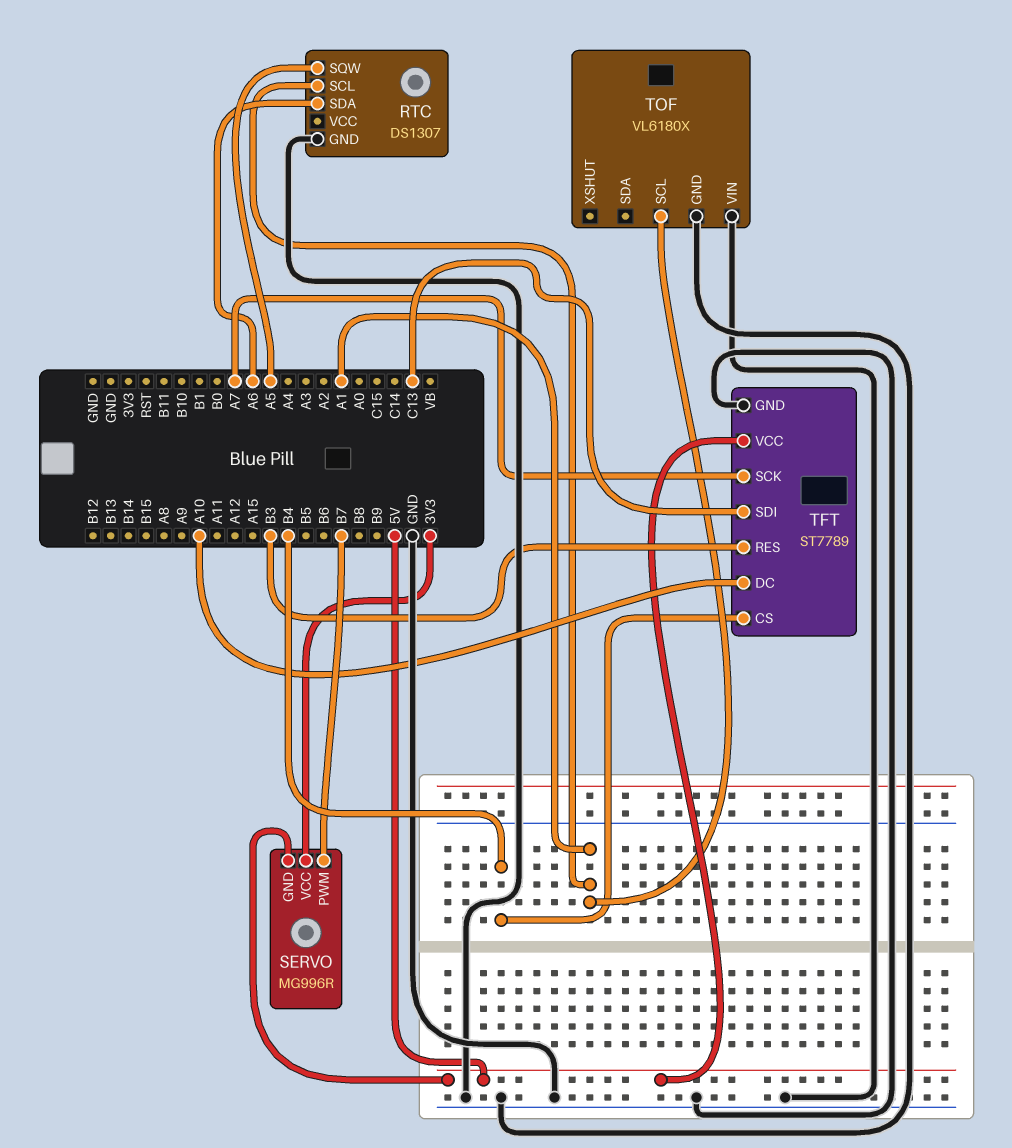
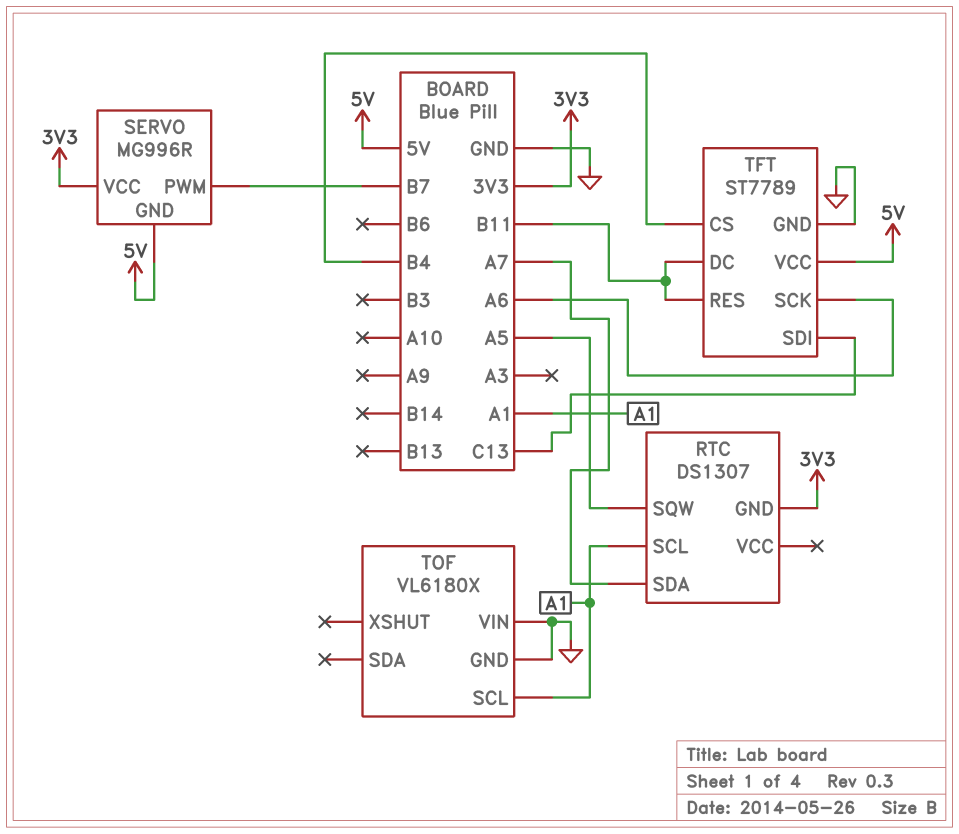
RTC pin GND: GND -> 3V3
RTC pin SDA: A6 -> A7
TFT pin DC: A10 -> B11
TFT pin RES: B3 -> B11
TFT pin SCK: A7 -> A6

